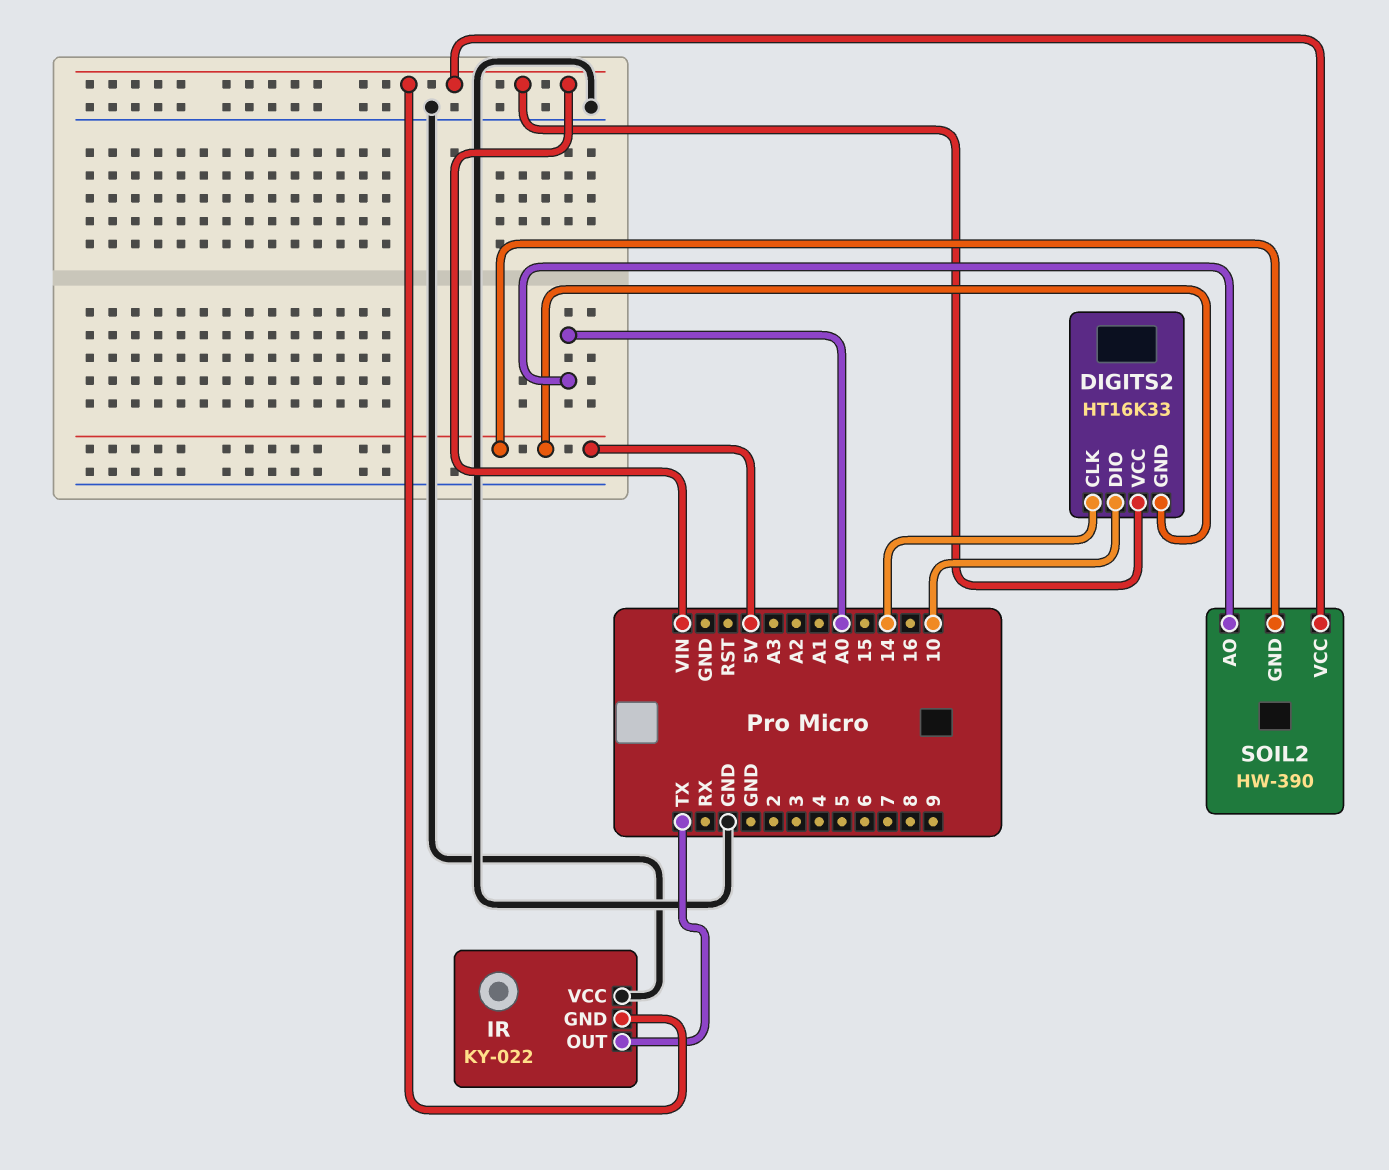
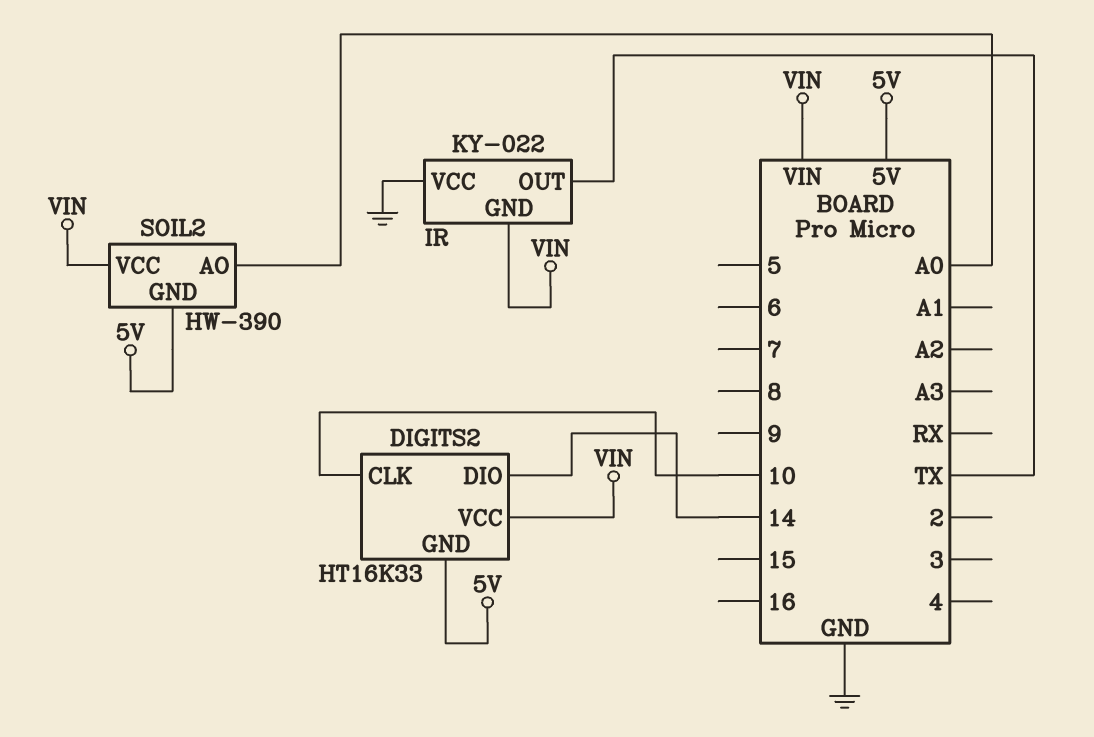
DIGITS2 pin CLK: 14 -> 10
DIGITS2 pin DIO: 10 -> 14

